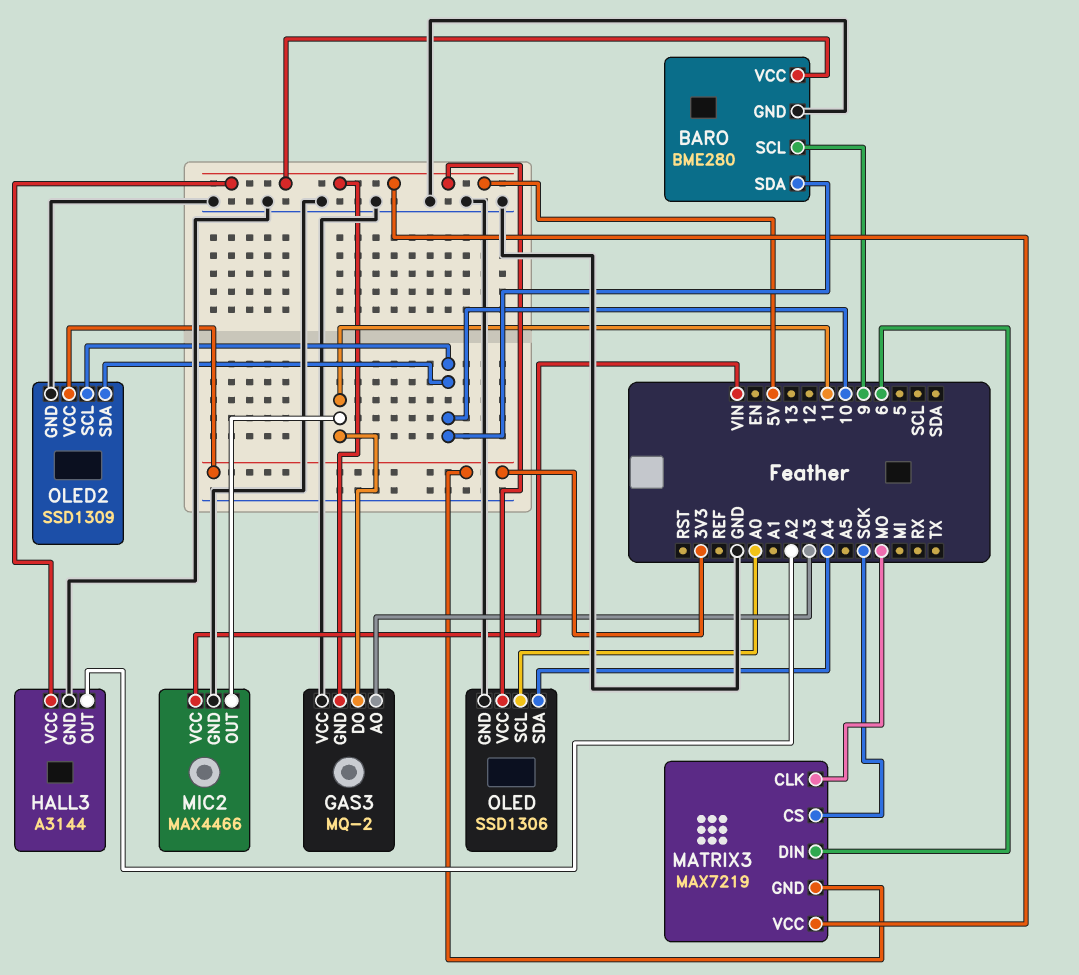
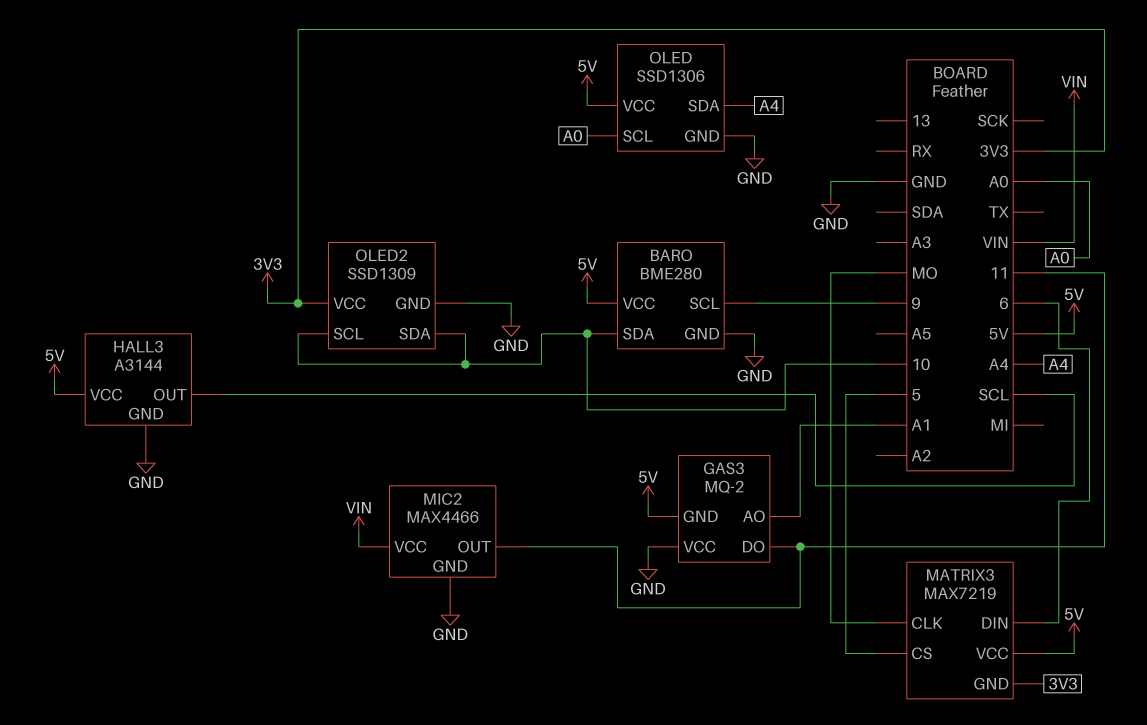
GAS3 pin AO: A3 -> A1
HALL3 pin OUT: A2 -> SCL
MATRIX3 pin CS: SCK -> 5

